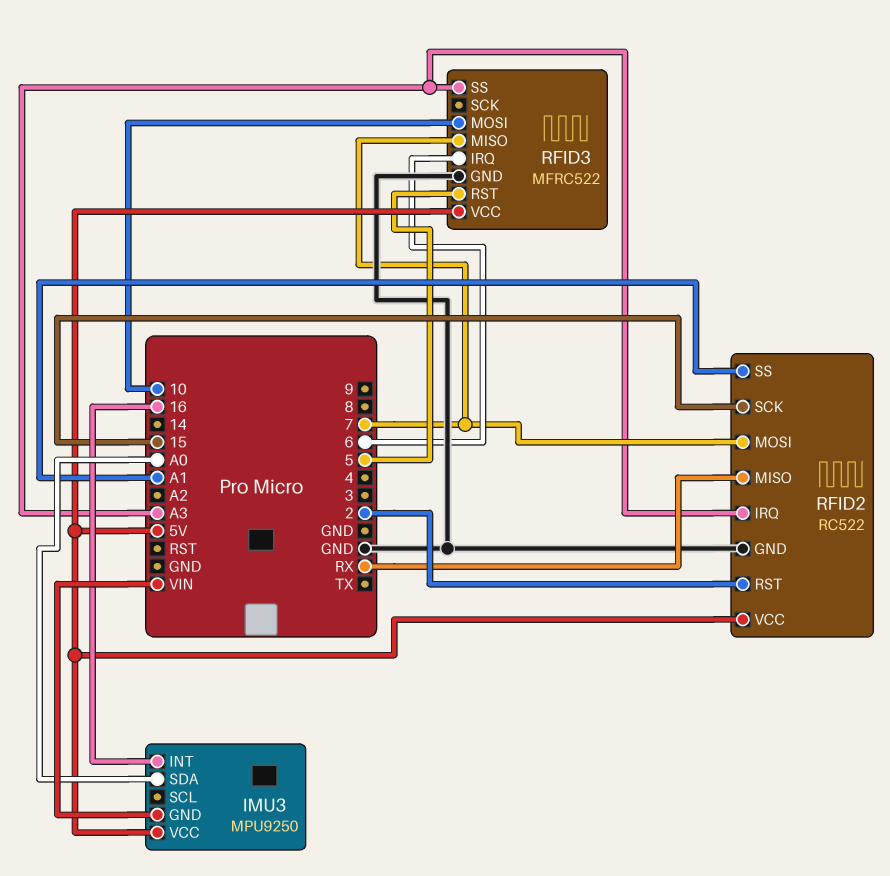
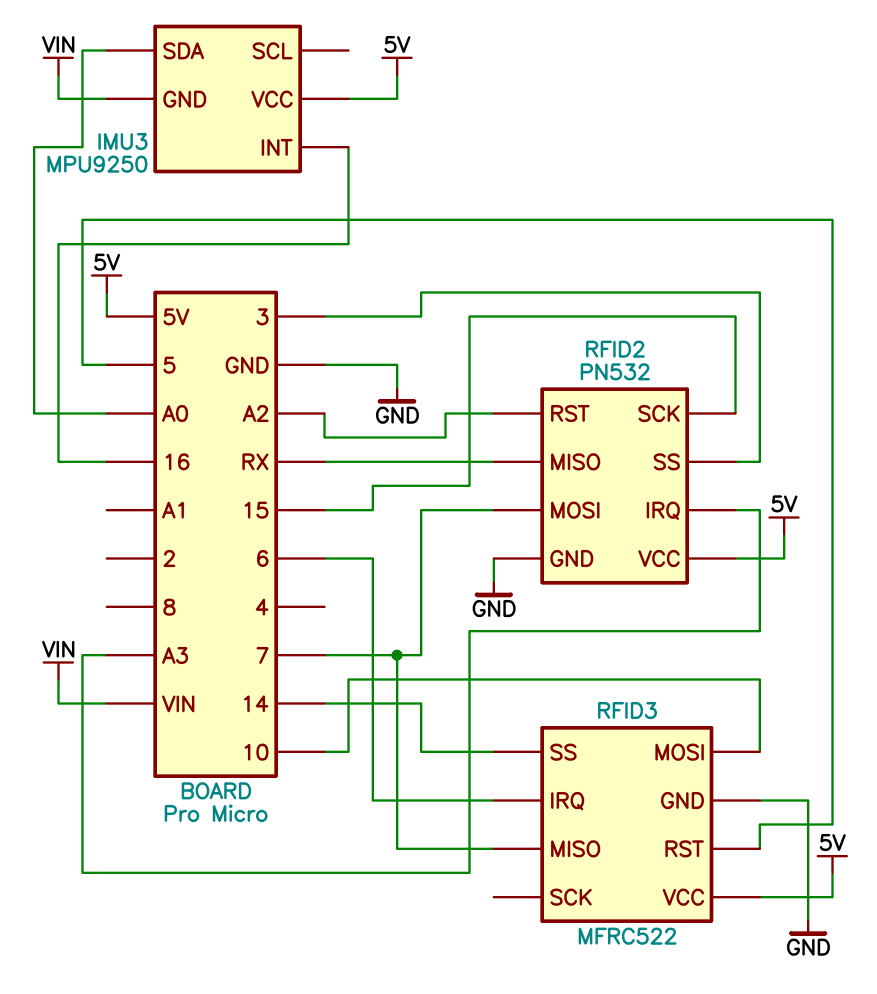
RFID2: RC522 -> PN532
RFID2 pin RST: 2 -> A2
RFID2 pin SS: A1 -> 3
RFID3 pin SS: A3 -> 14

